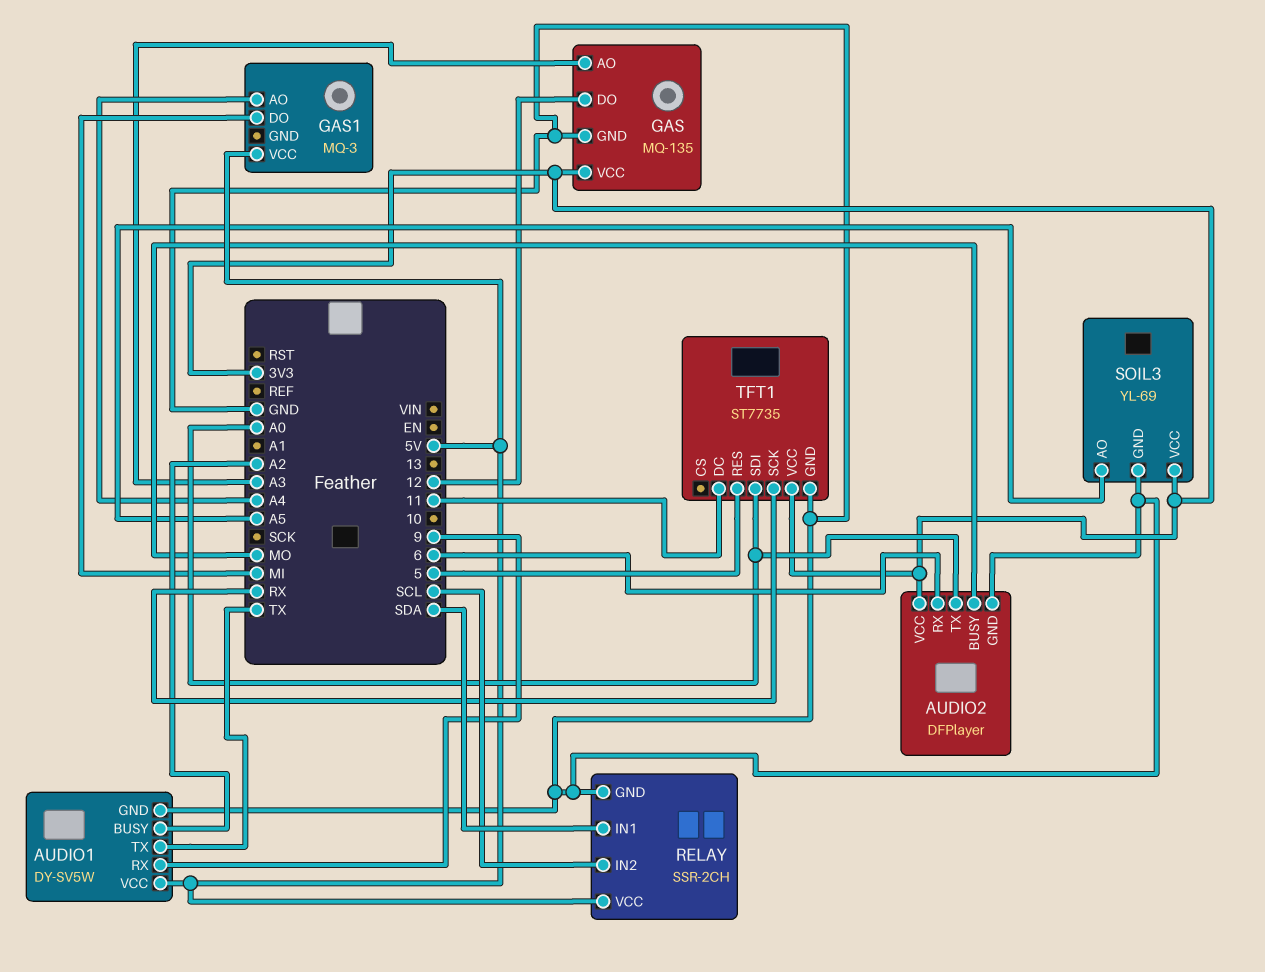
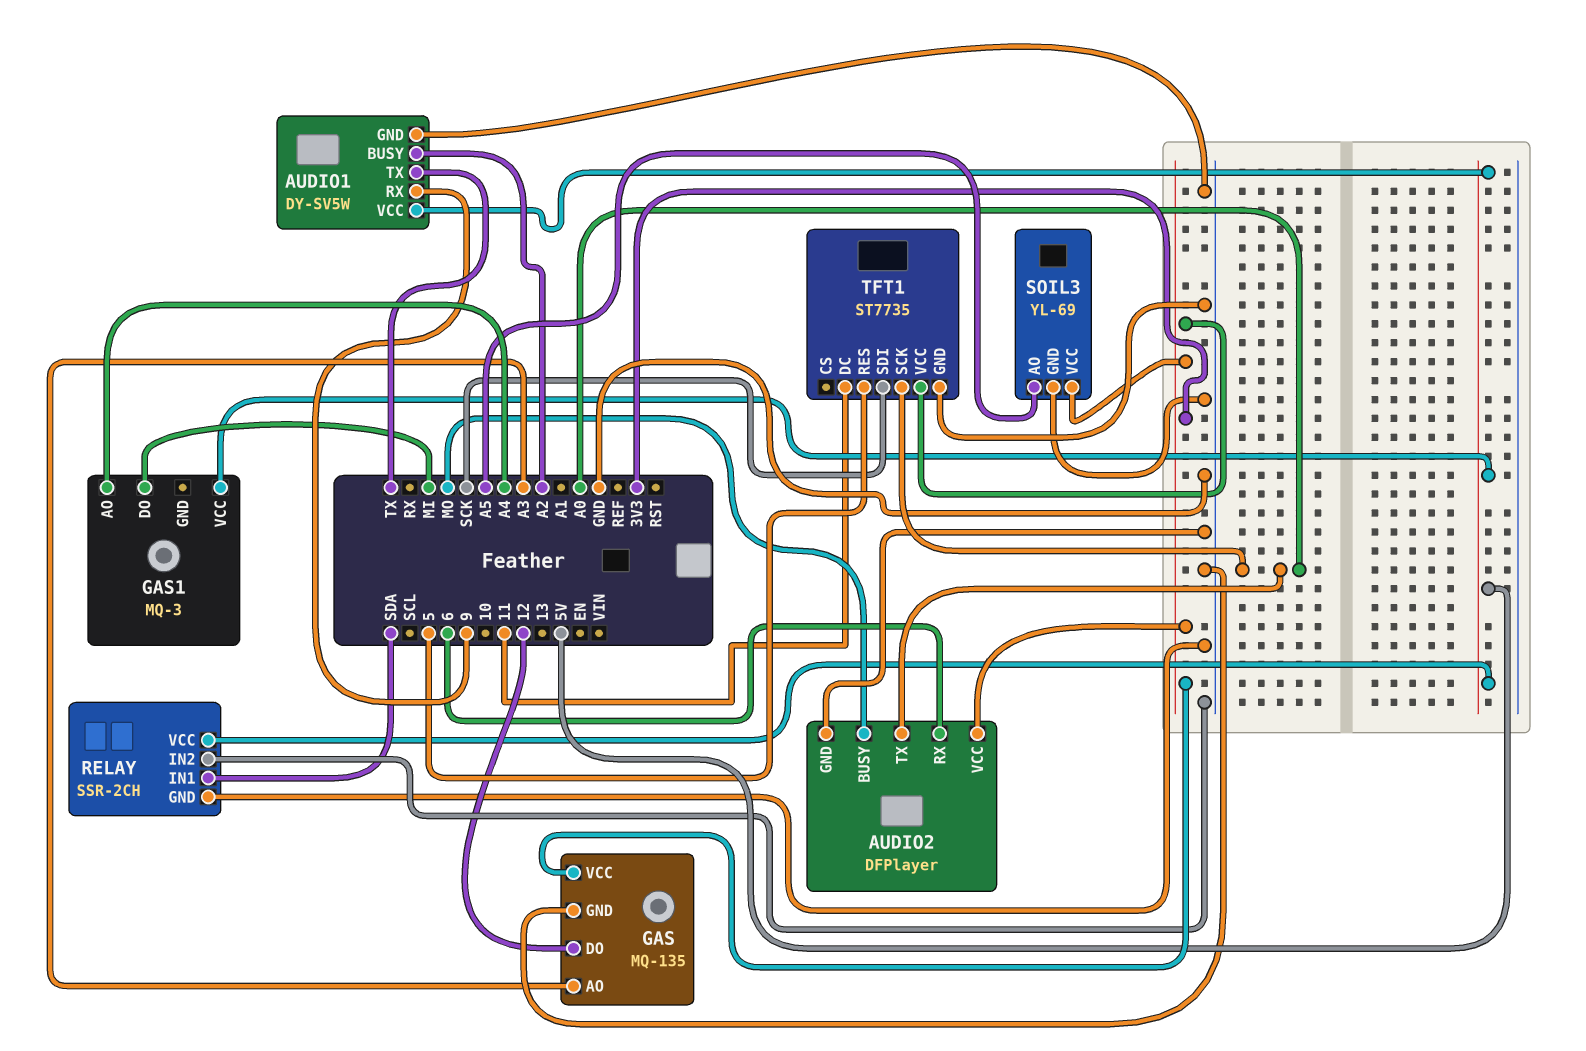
RELAY pin IN2: SCL -> GND
TFT1 pin SCK: RX -> A0
TFT1 pin SDI: A0 -> SCK

